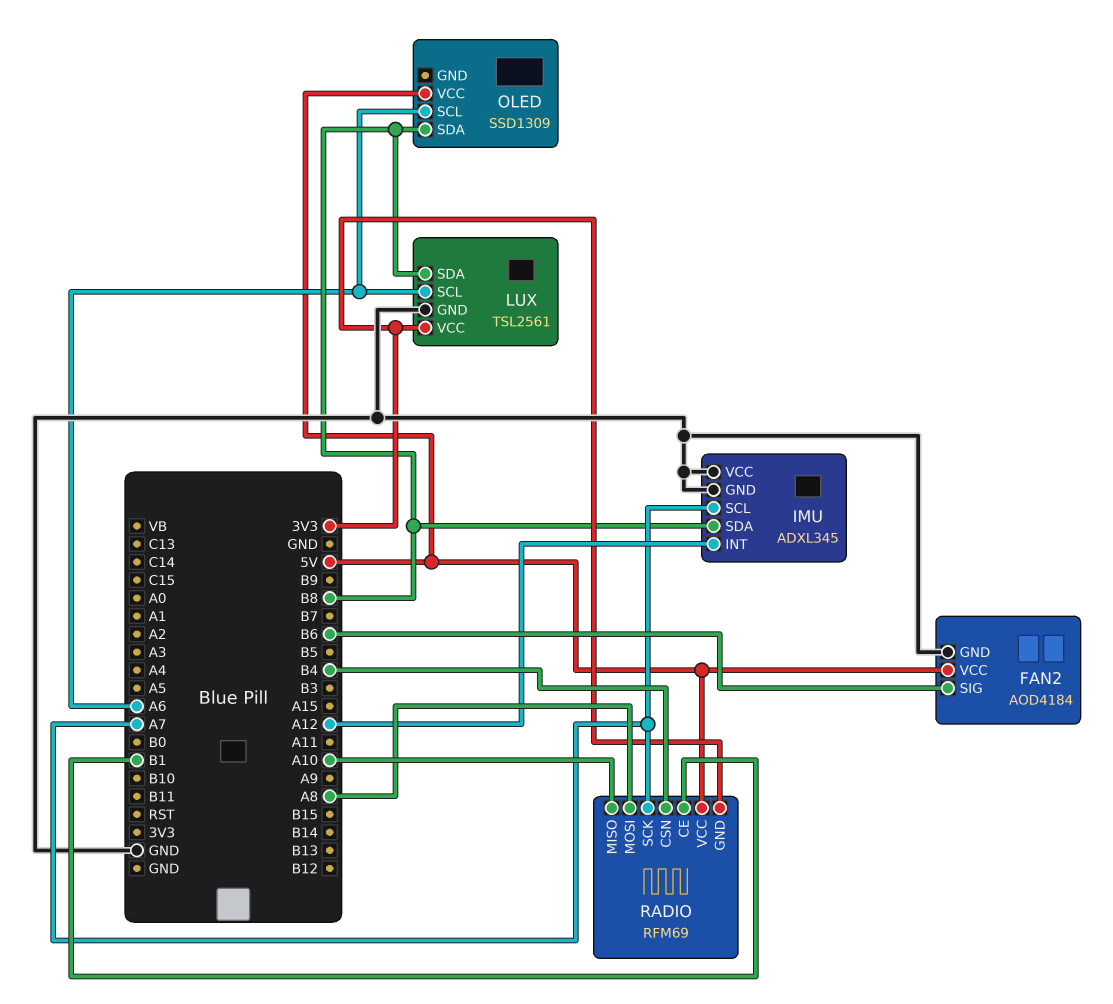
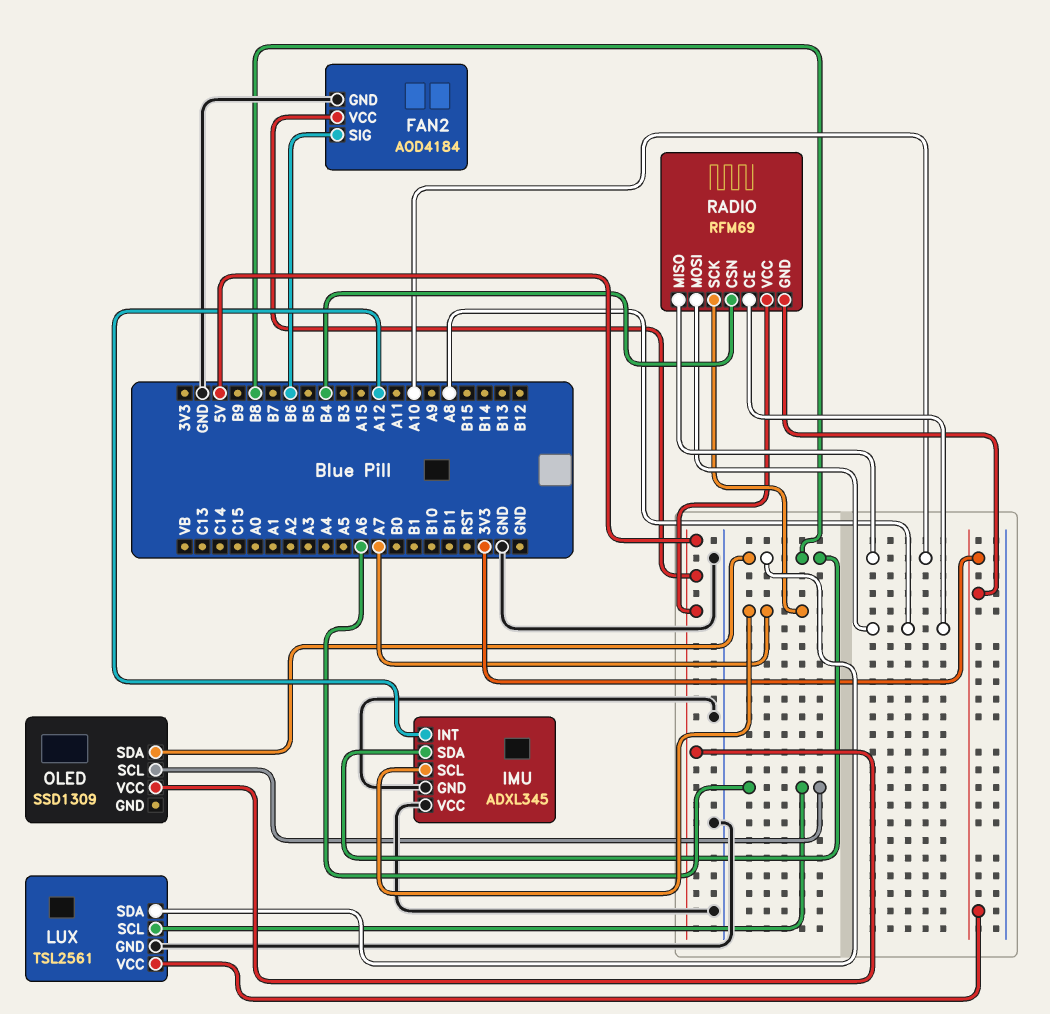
RADIO pin CE: B1 -> A8

